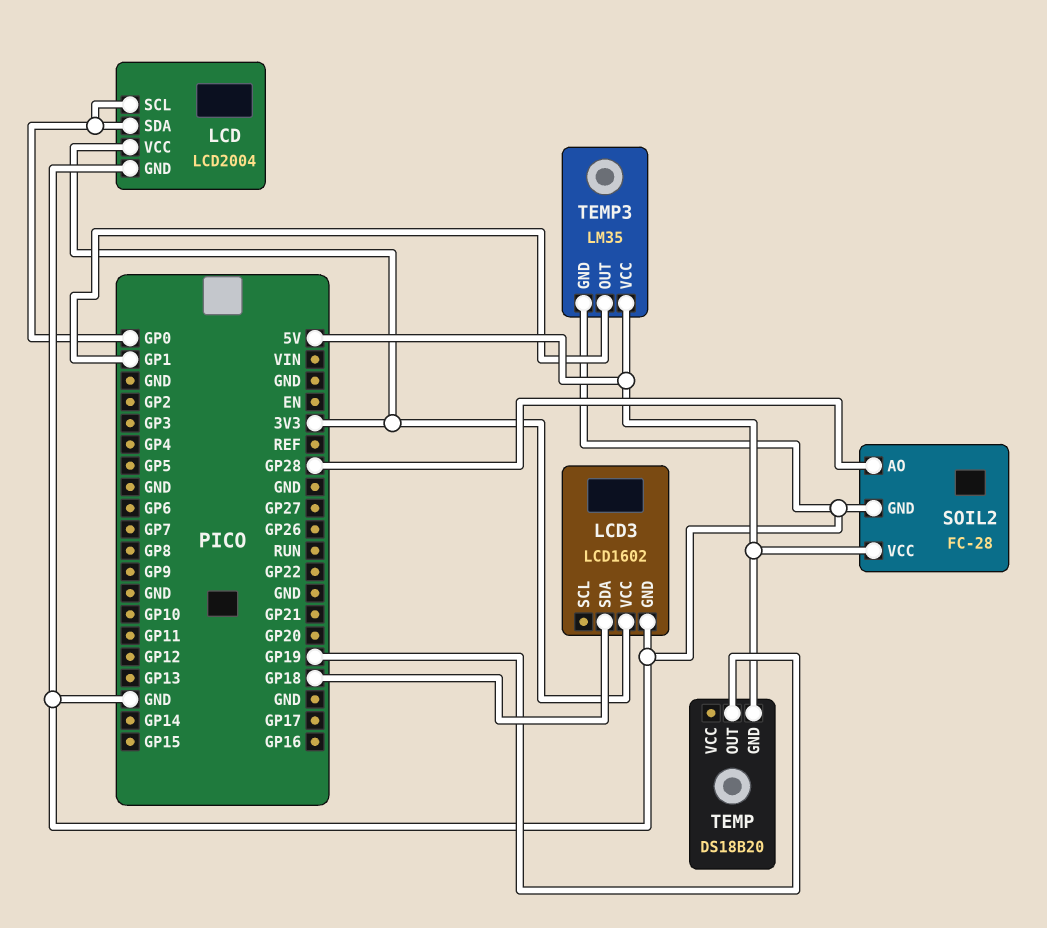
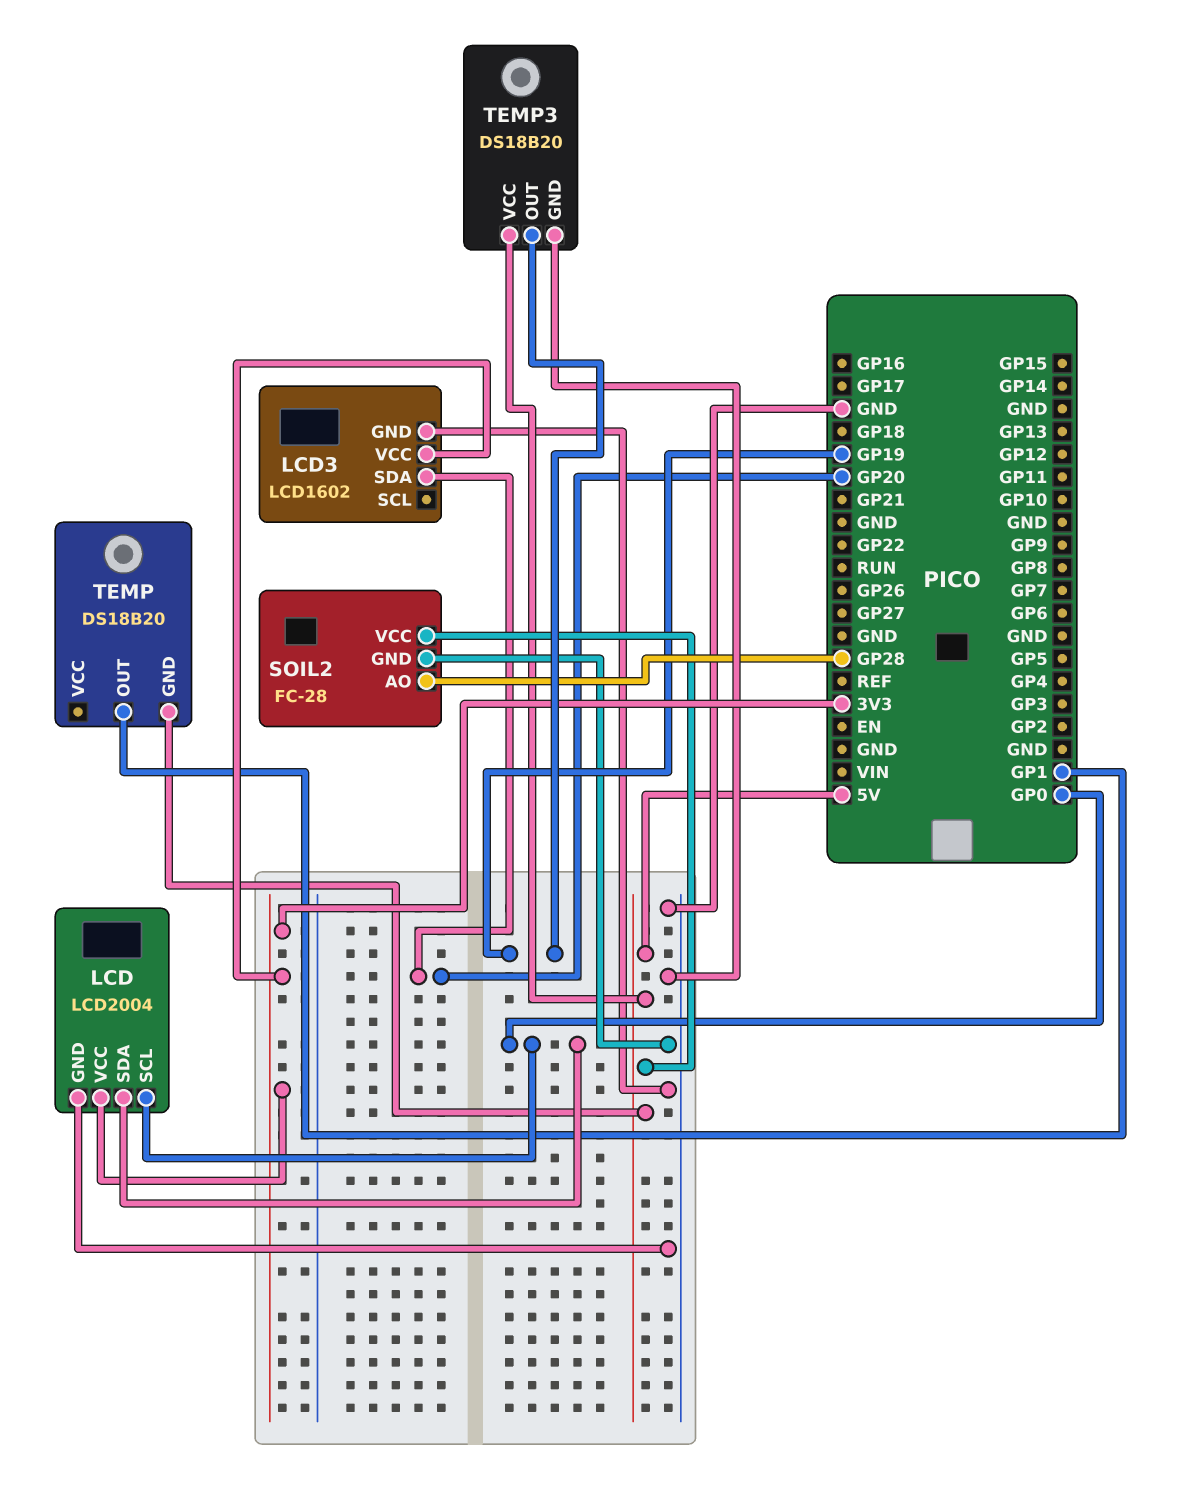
LCD3 pin SDA: GP18 -> GP20
TEMP pin OUT: GP19 -> GP1
TEMP3: LM35 -> DS18B20
TEMP3 pin OUT: GP1 -> GP19

